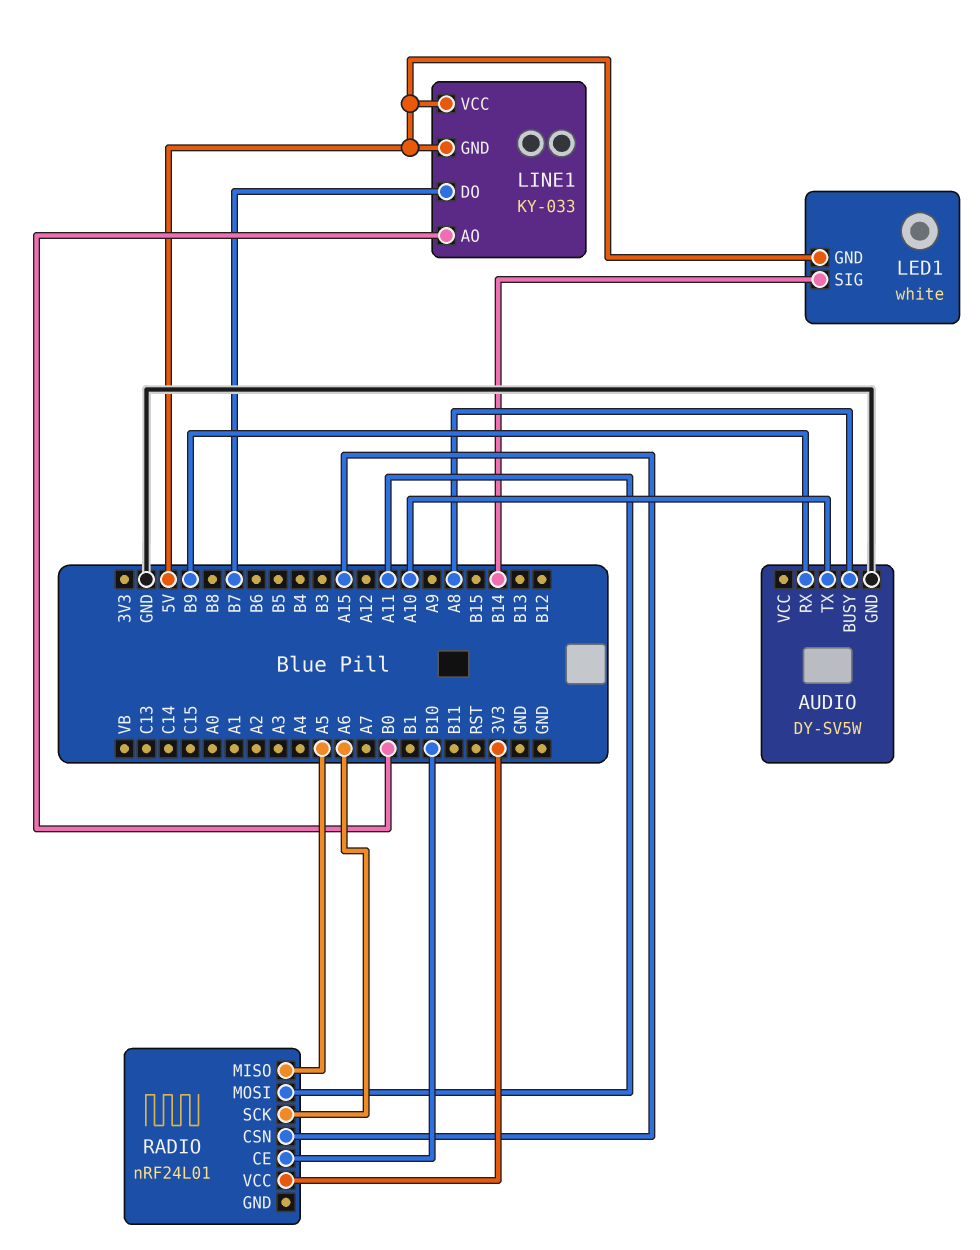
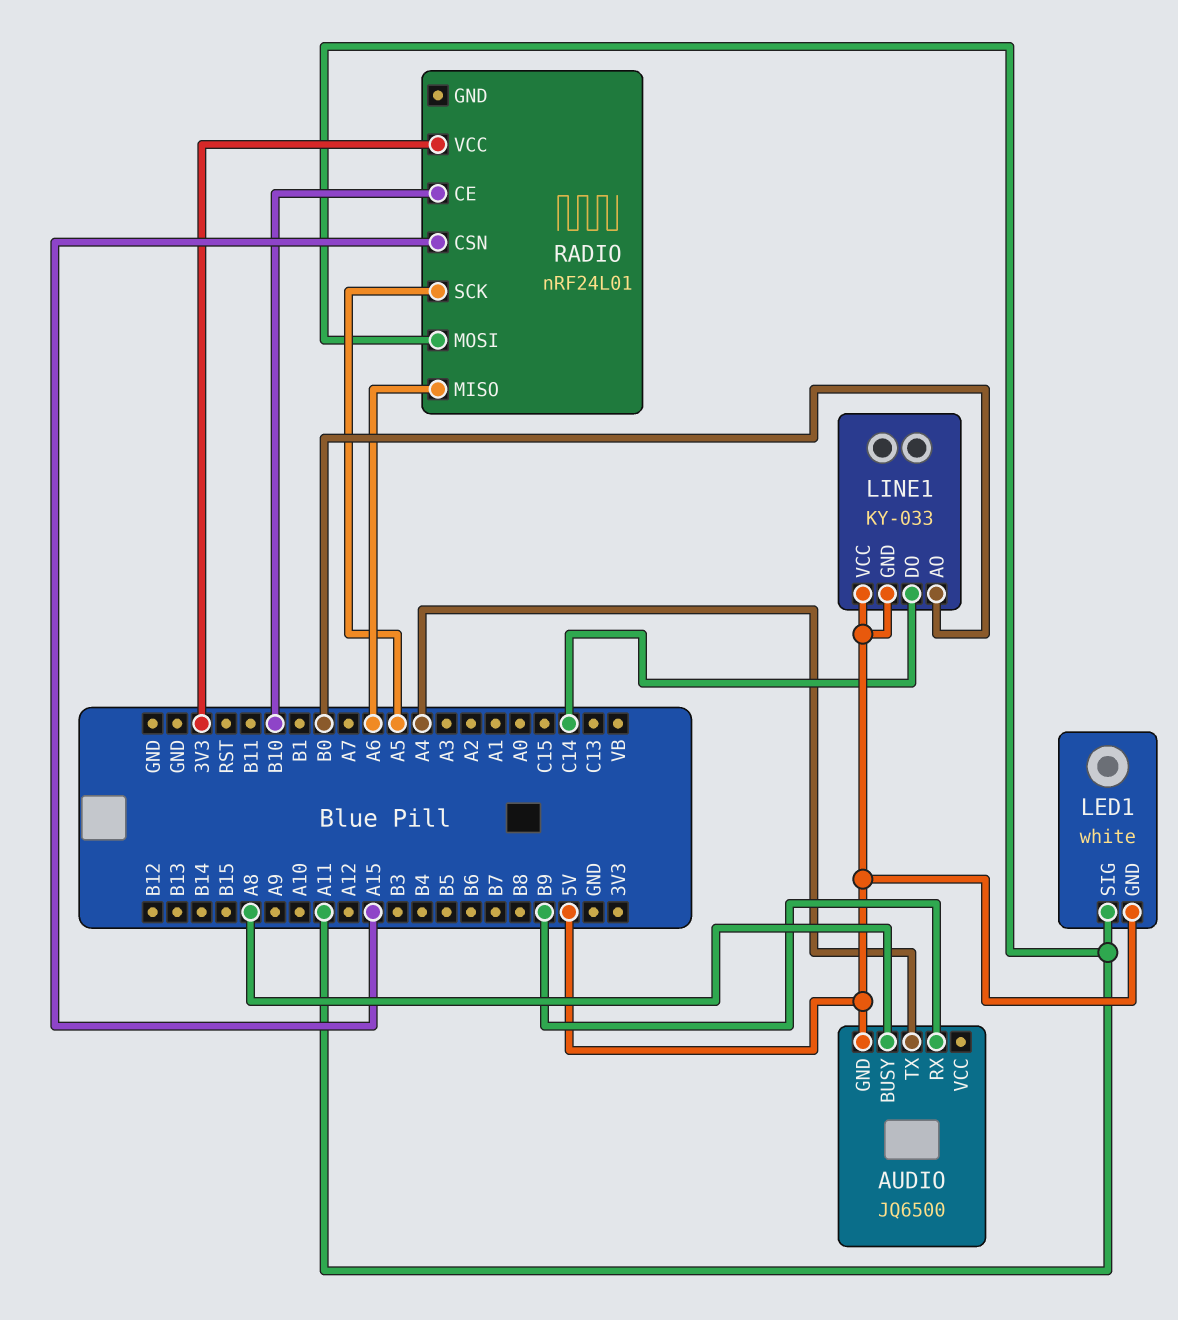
AUDIO: DY-SV5W -> JQ6500
AUDIO pin GND: GND -> 5V
AUDIO pin TX: A10 -> A4
LED1 pin SIG: B14 -> A11
LINE1 pin DO: B7 -> C14
RADIO pin MISO: A5 -> A6
RADIO pin SCK: A6 -> A5

